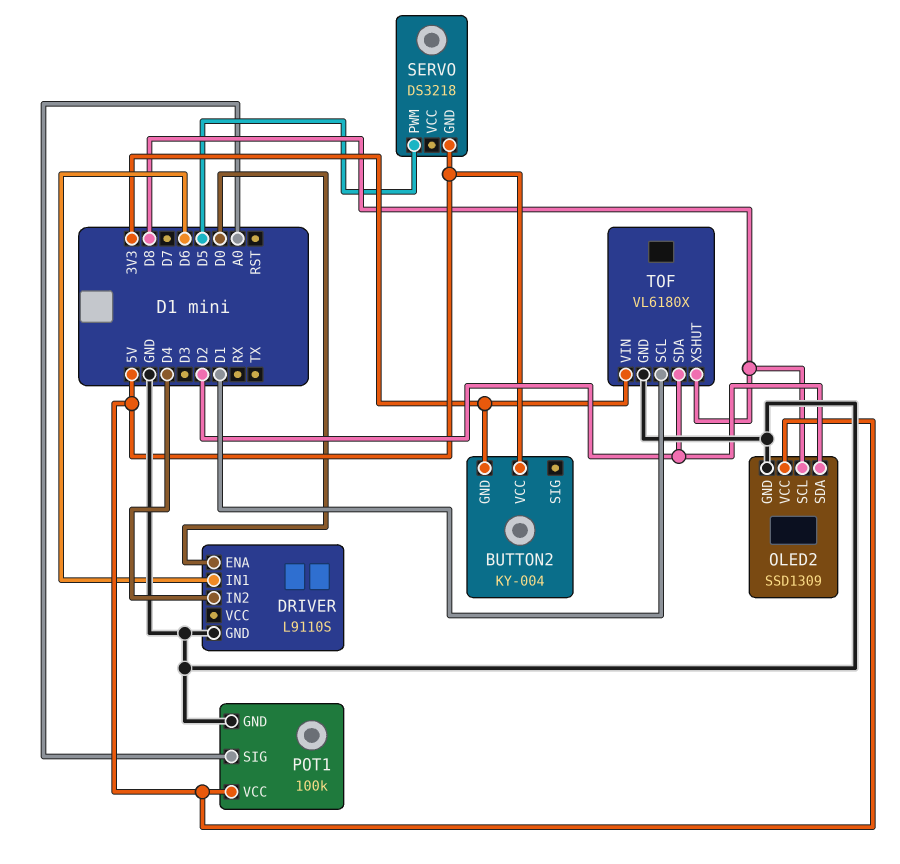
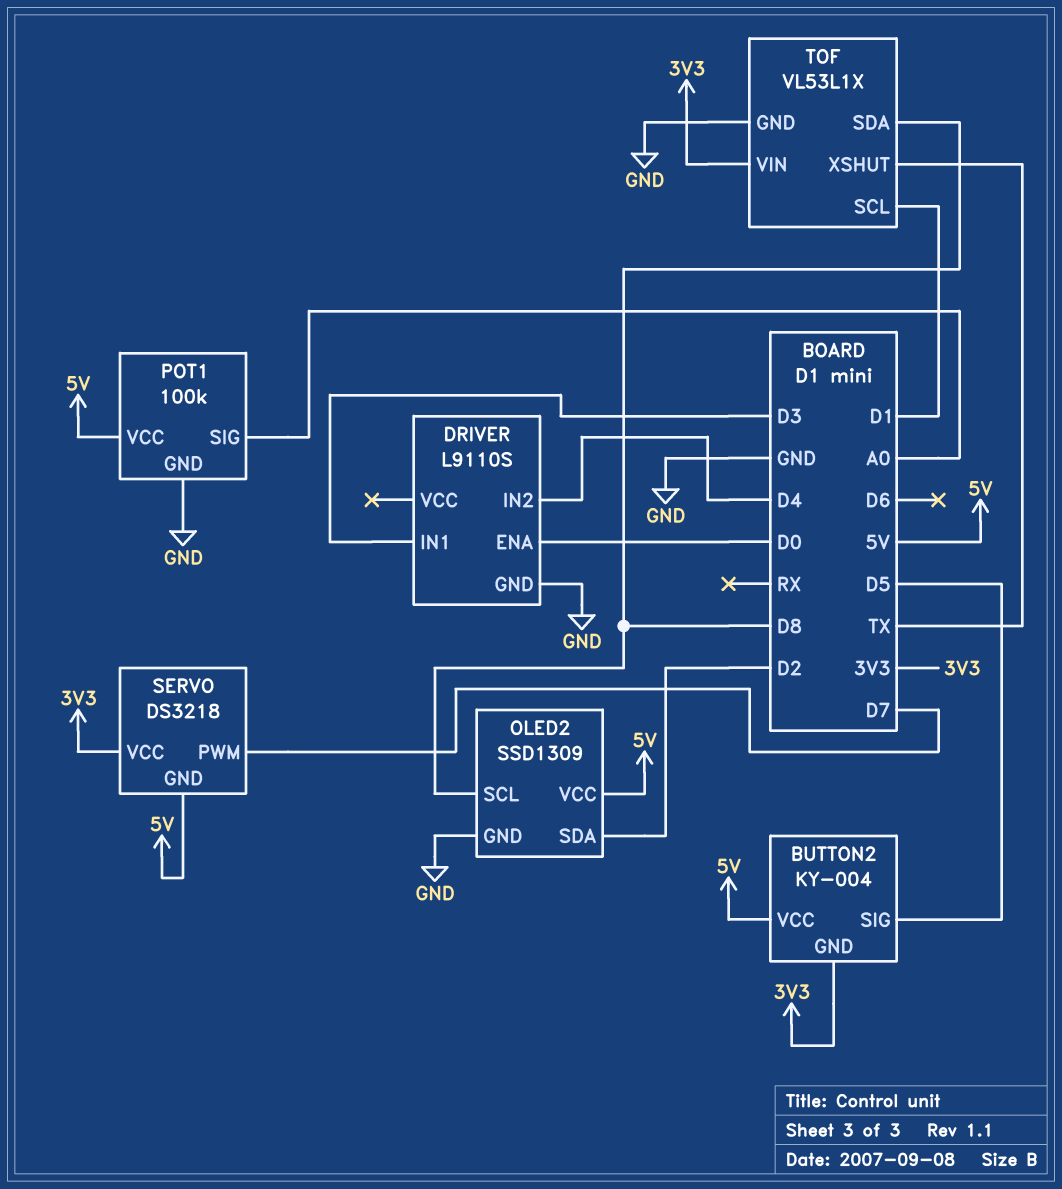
BUTTON2 pin SIG: none -> D5
DRIVER pin IN1: D6 -> D3
SERVO pin PWM: D5 -> D7
SERVO pin VCC: none -> 3V3
TOF: VL6180X -> VL53L1X
TOF pin SDA: D2 -> D8
TOF pin XSHUT: D8 -> TX

